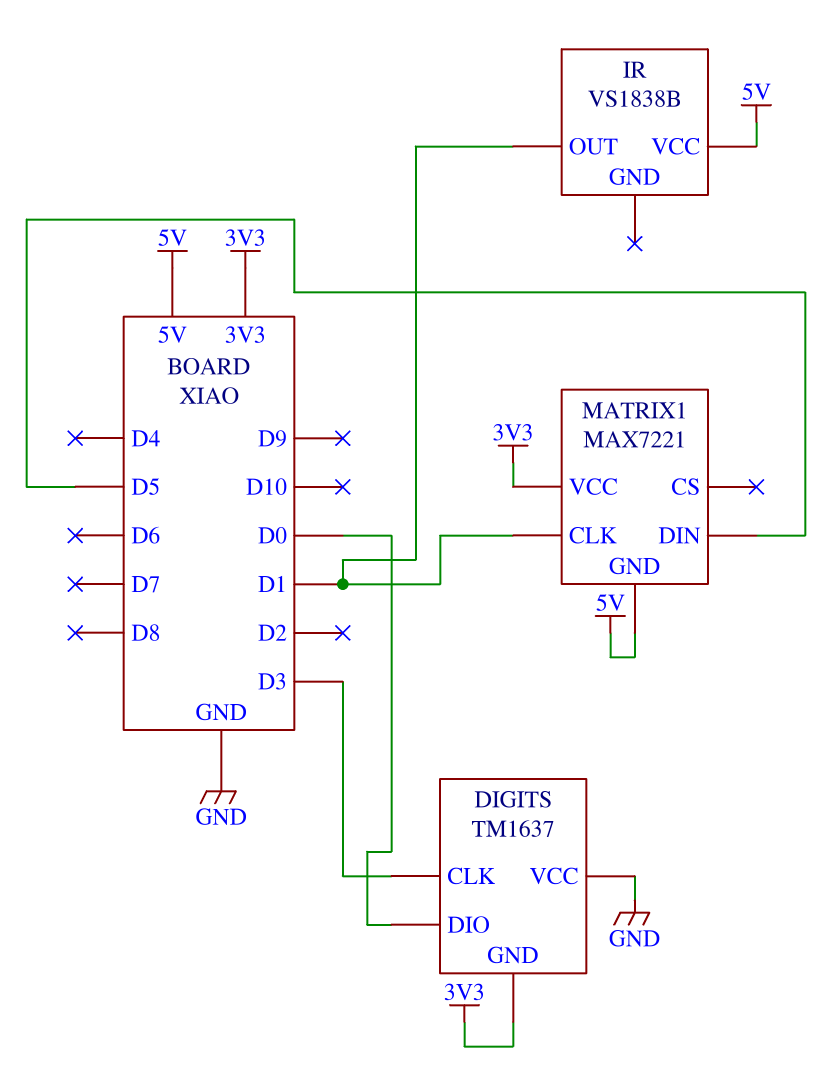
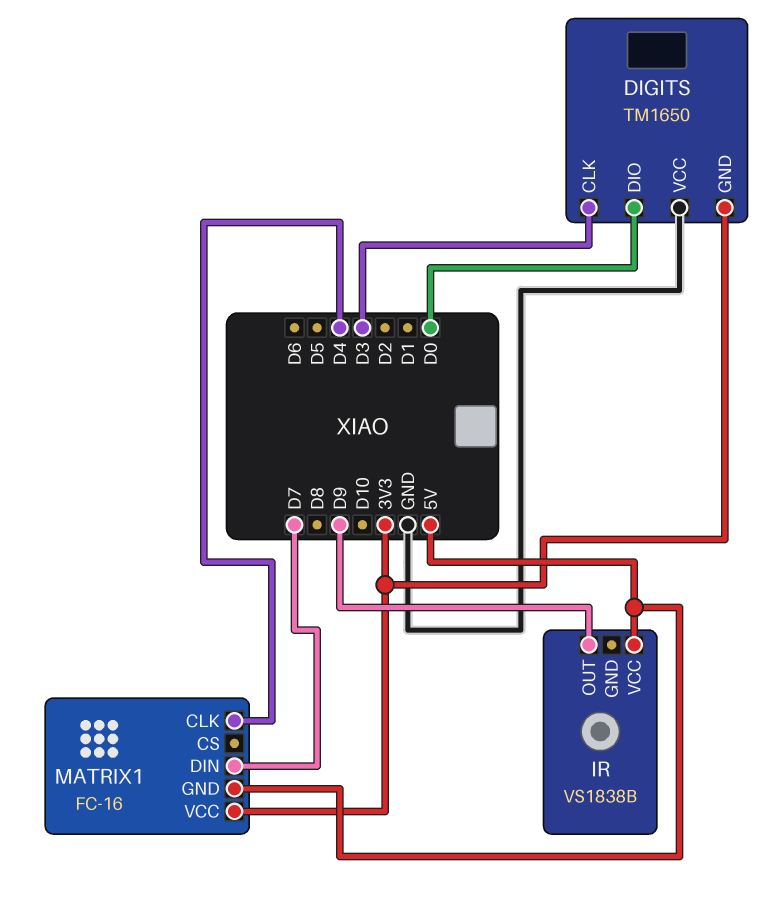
DIGITS: TM1637 -> TM1650
IR pin OUT: D1 -> D9
MATRIX1: MAX7221 -> FC-16
MATRIX1 pin CLK: D1 -> D4
MATRIX1 pin DIN: D5 -> D7

